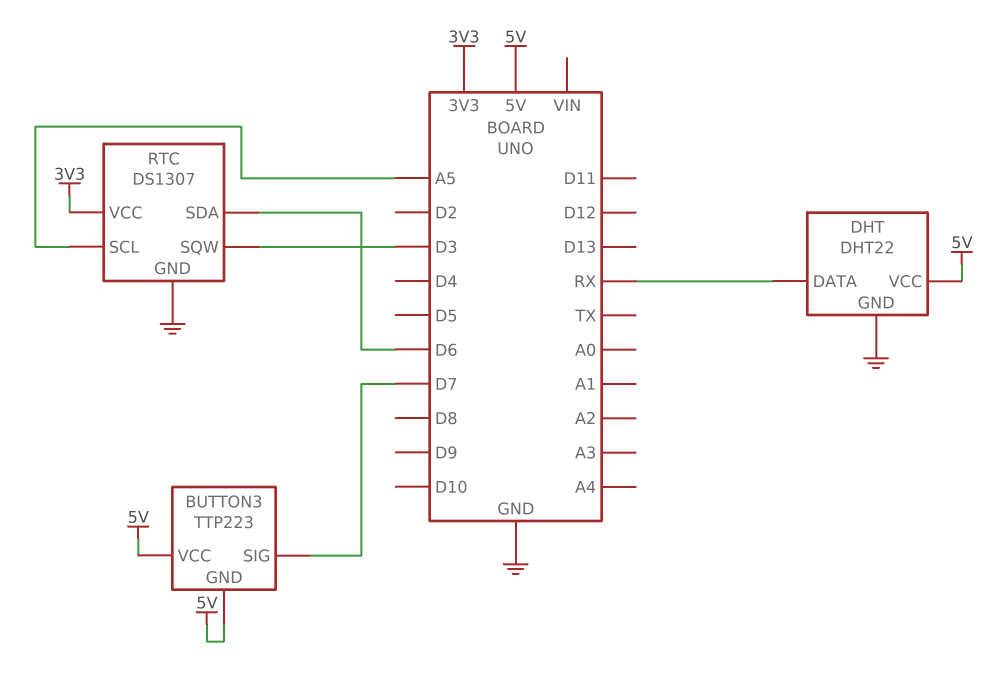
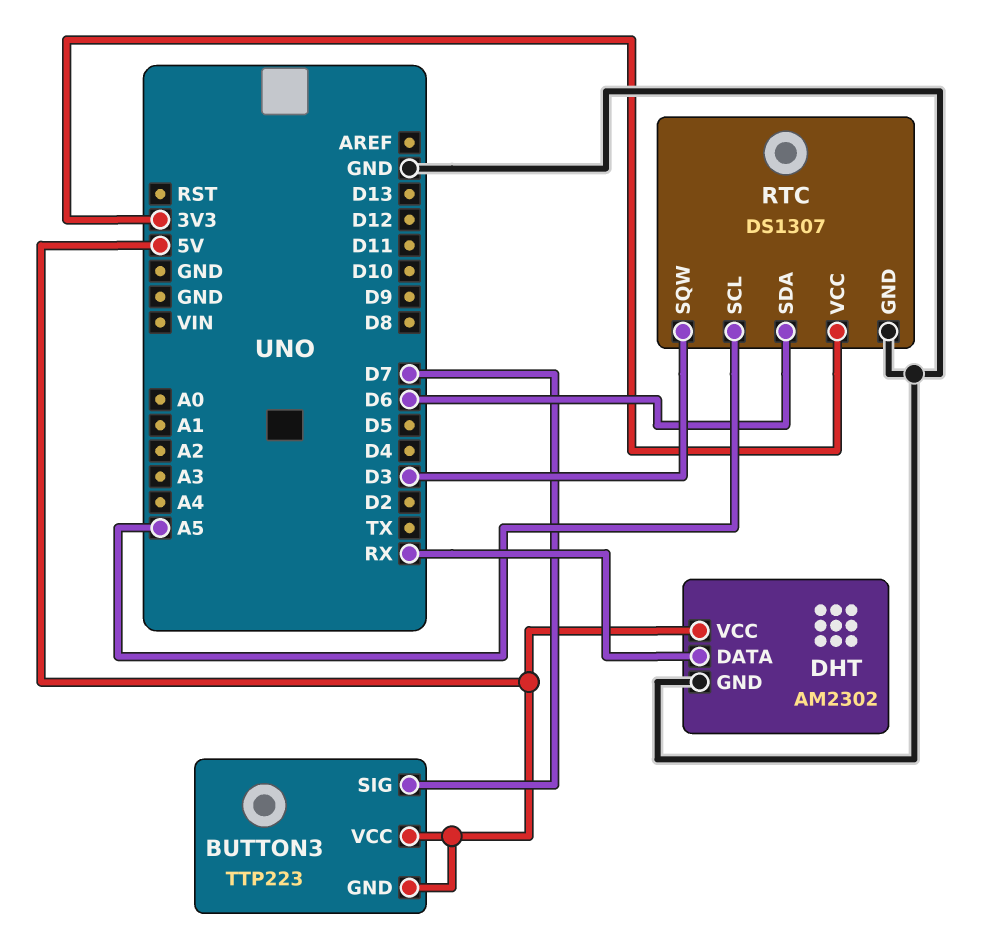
DHT: DHT22 -> AM2302

